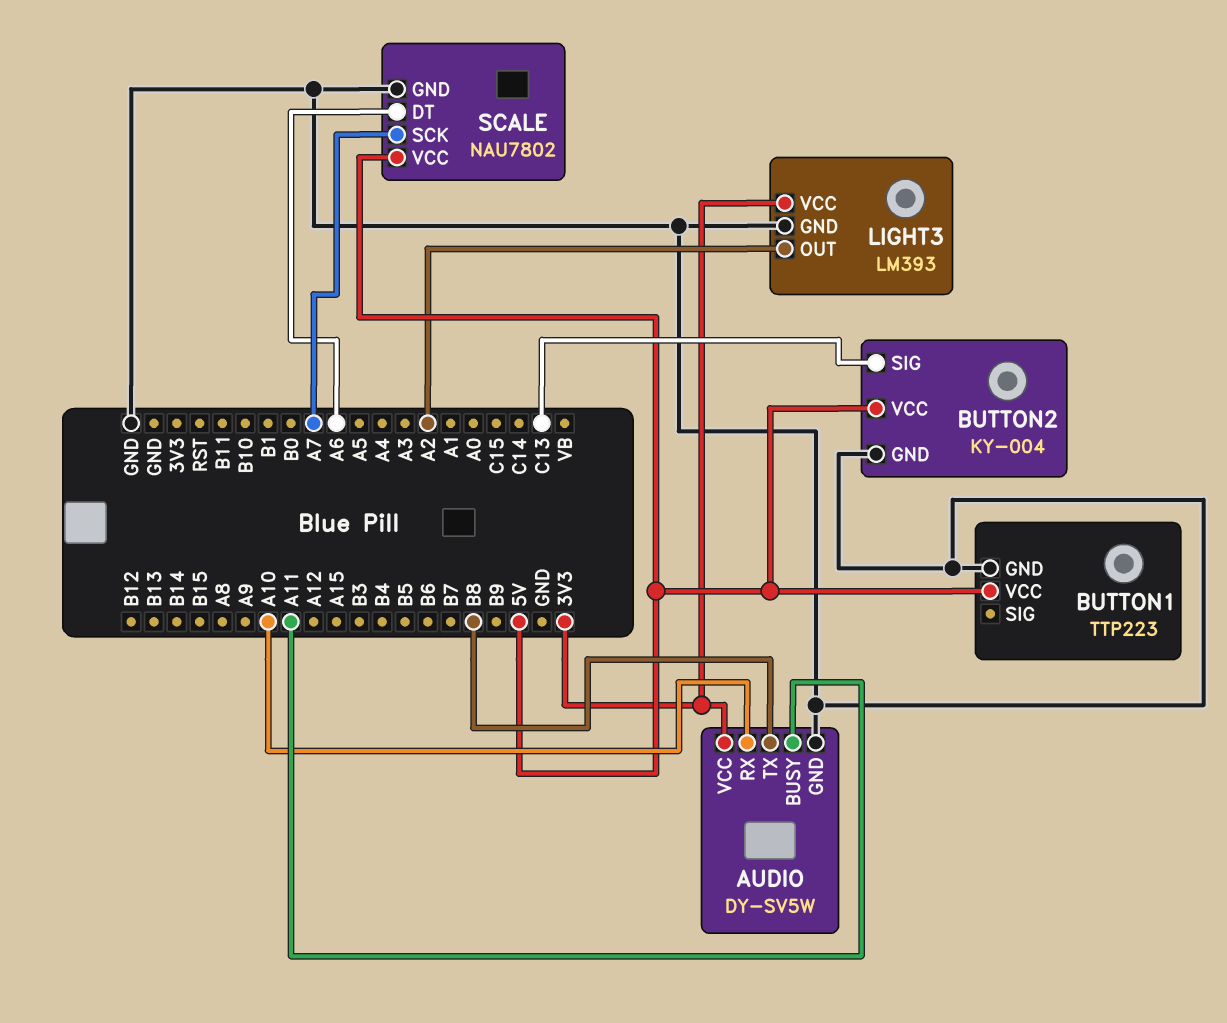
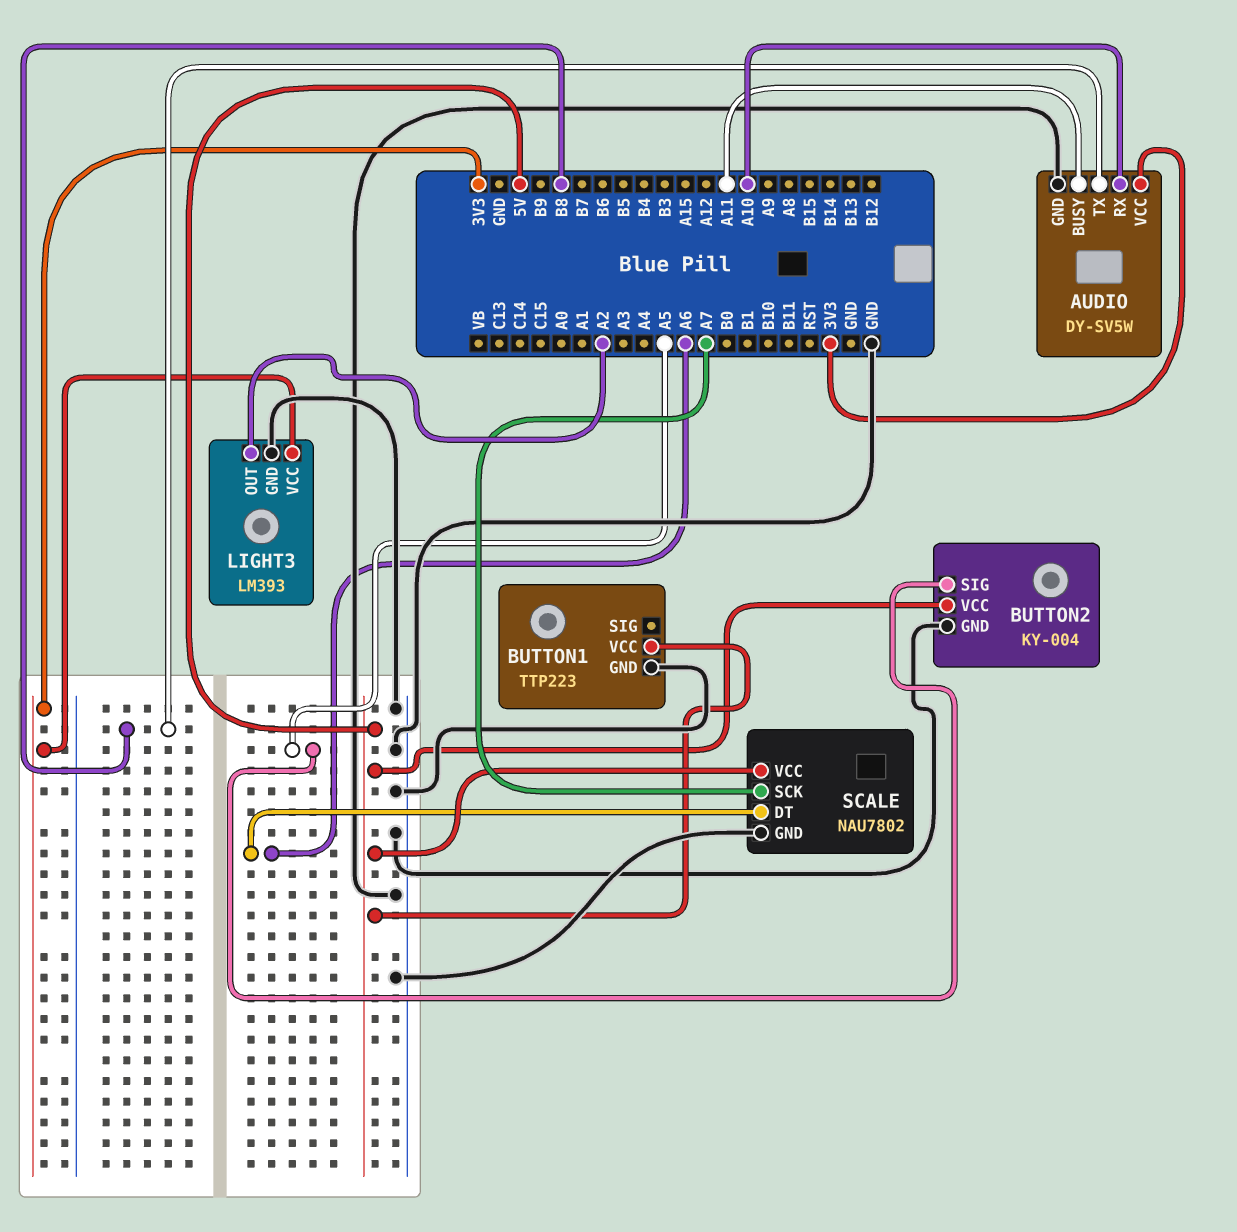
BUTTON2 pin SIG: C13 -> A5

